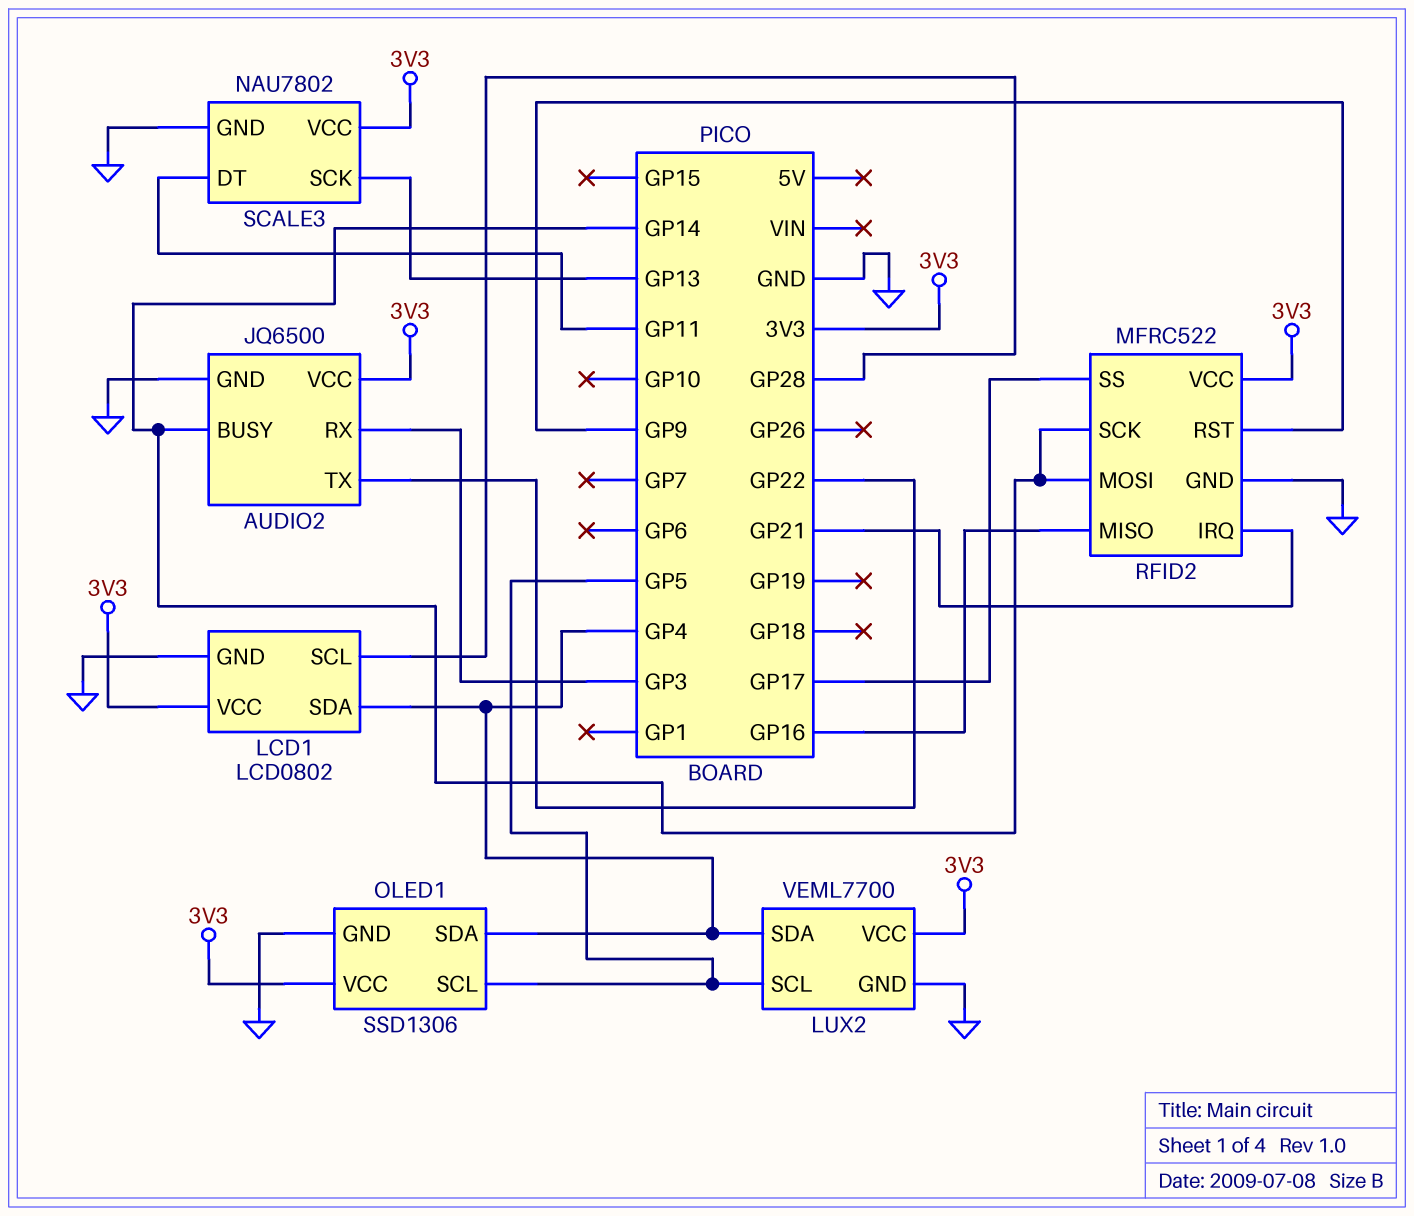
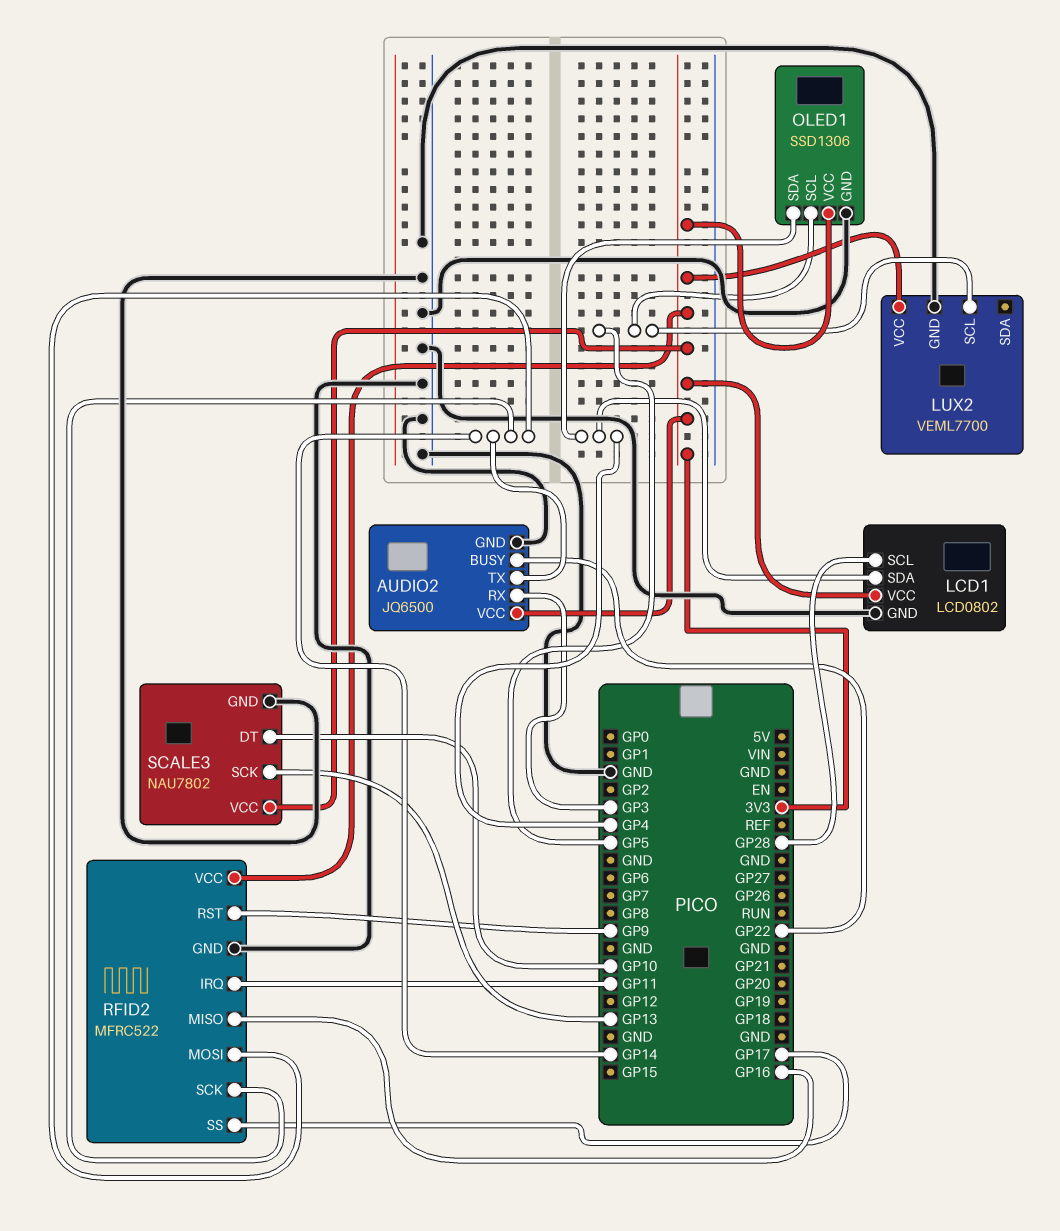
AUDIO2 pin BUSY: GP14 -> GP22
AUDIO2 pin TX: GP22 -> GP14
LUX2 pin SDA: GP4 -> none
RFID2 pin IRQ: GP21 -> GP11
SCALE3 pin DT: GP11 -> GP10

